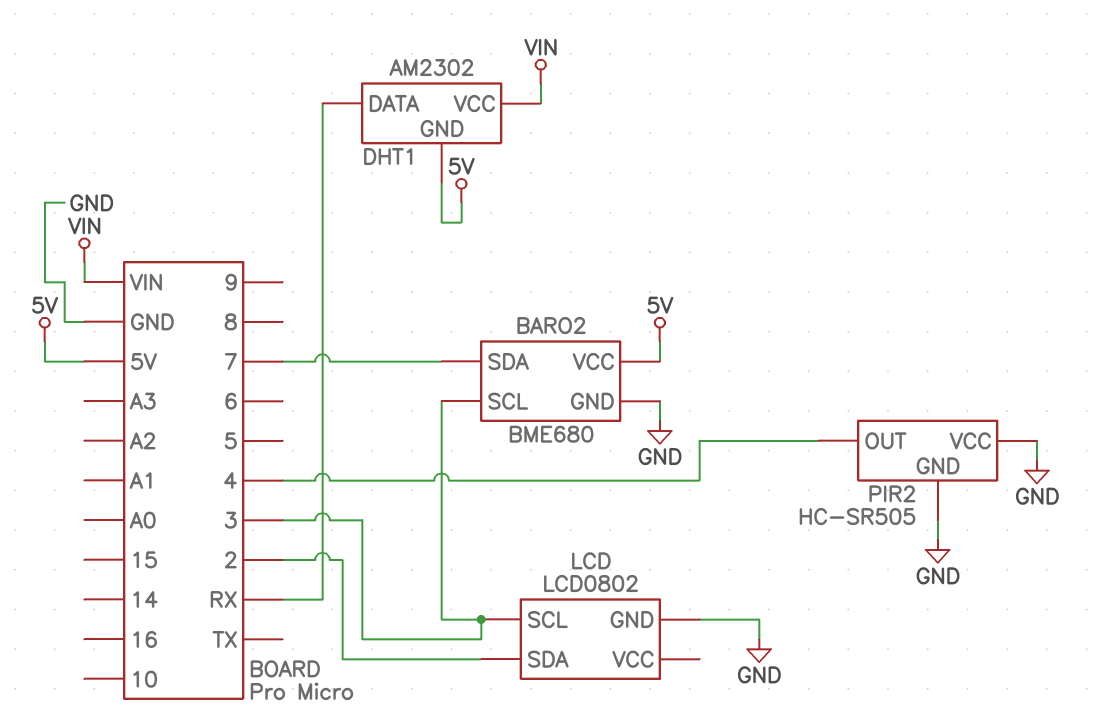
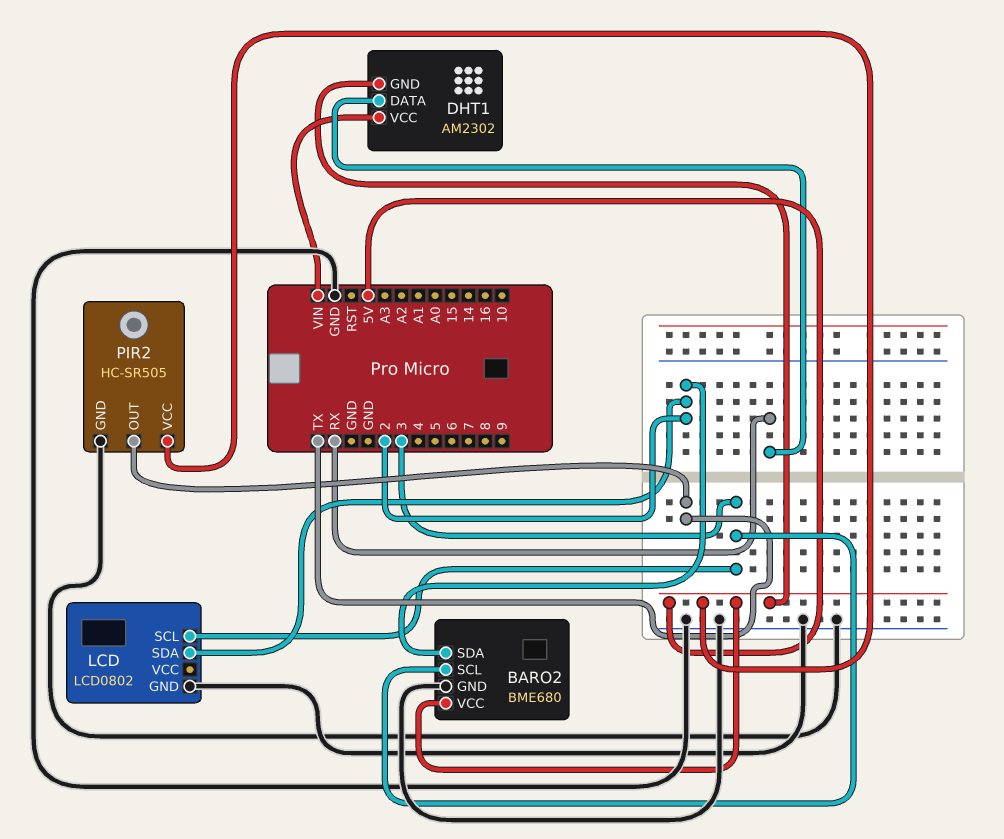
BARO2 pin SDA: 7 -> 2
PIR2 pin OUT: 4 -> TX
PIR2 pin VCC: GND -> 5V

